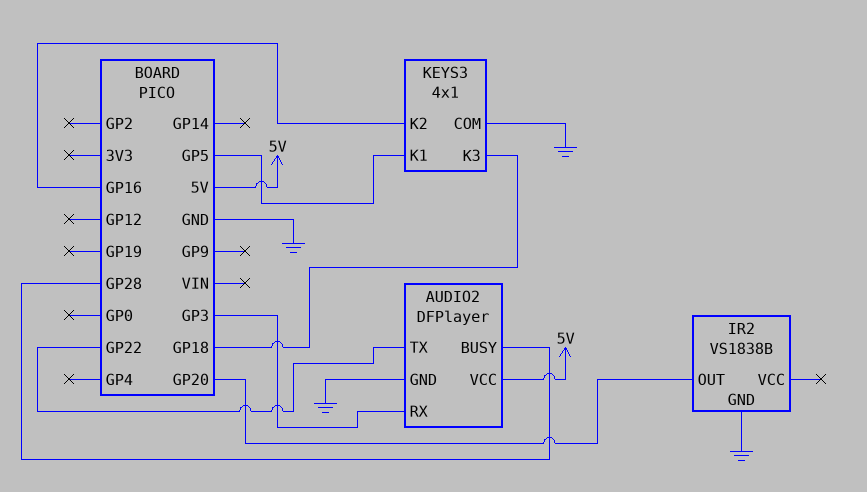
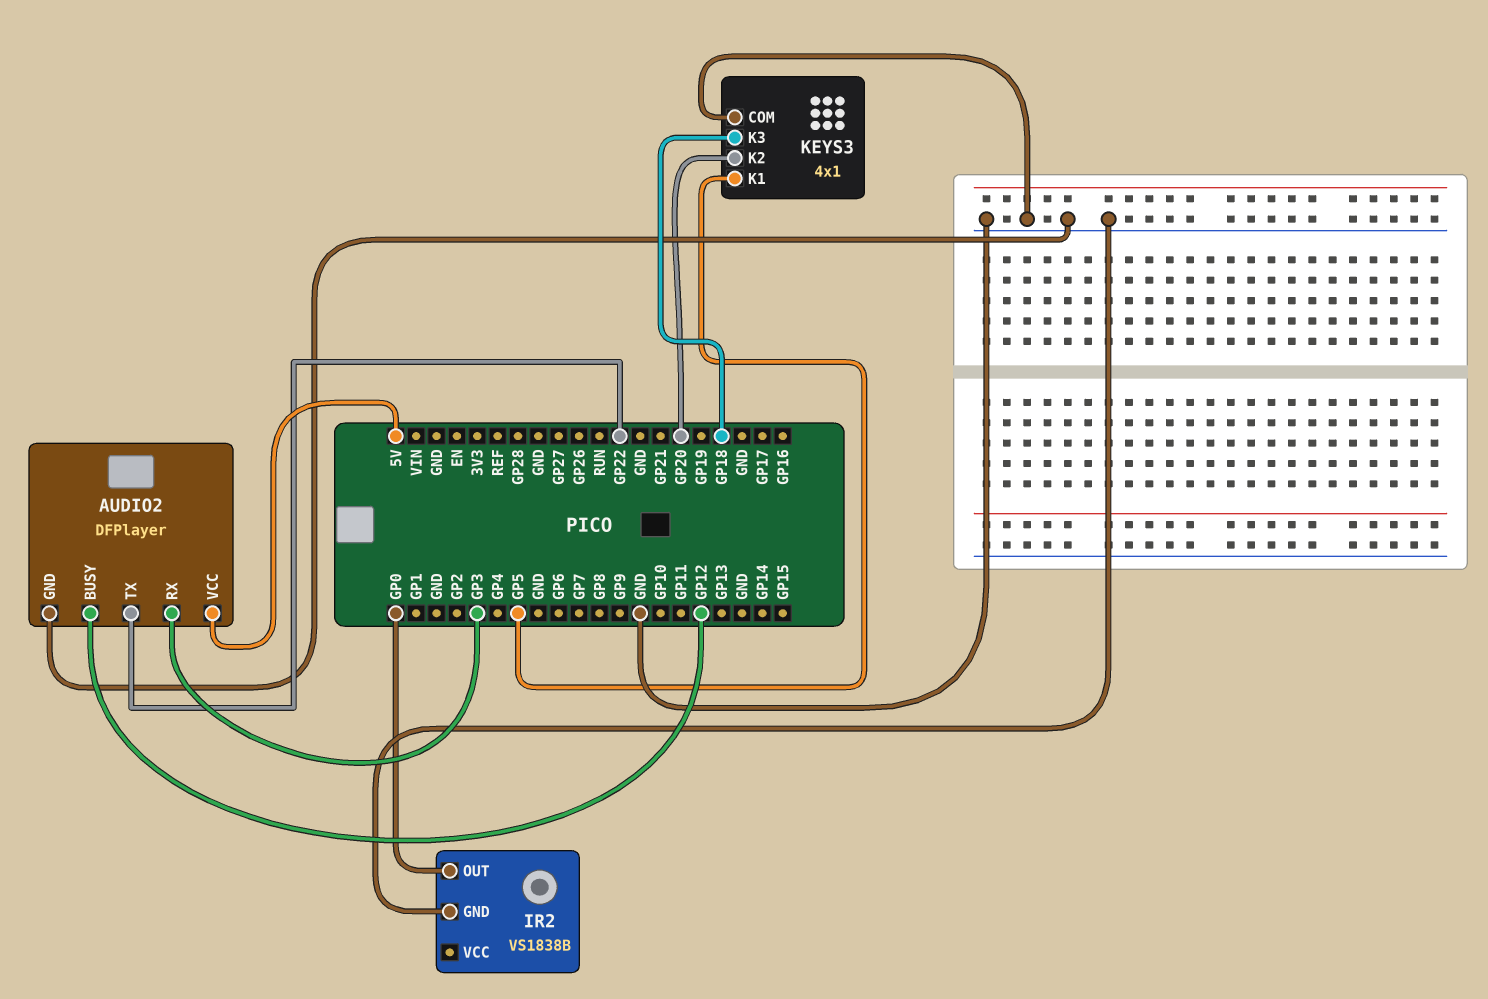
AUDIO2 pin BUSY: GP28 -> GP12
IR2 pin OUT: GP20 -> GP0
KEYS3 pin K2: GP16 -> GP20

